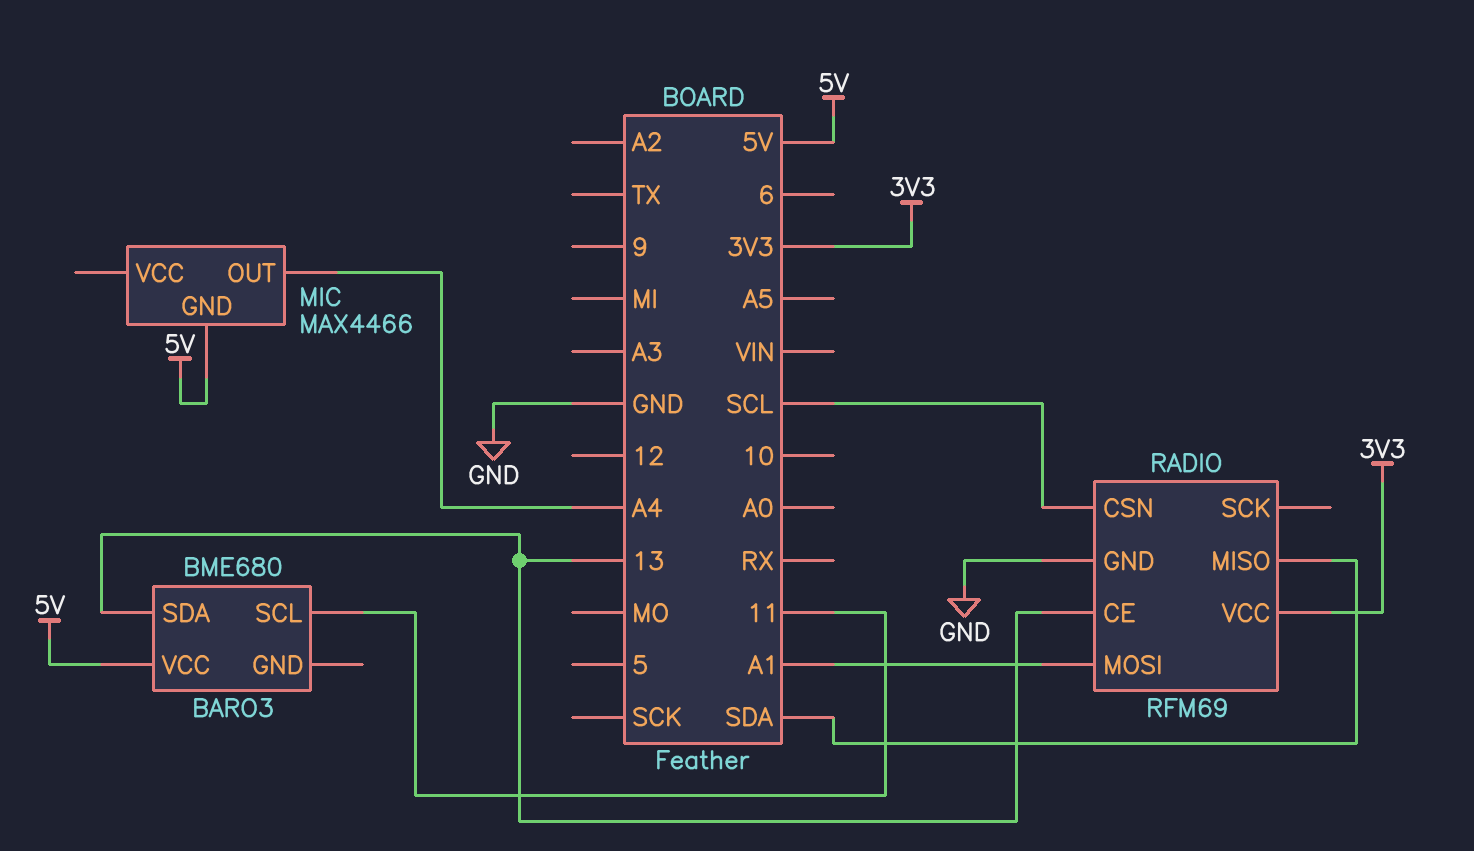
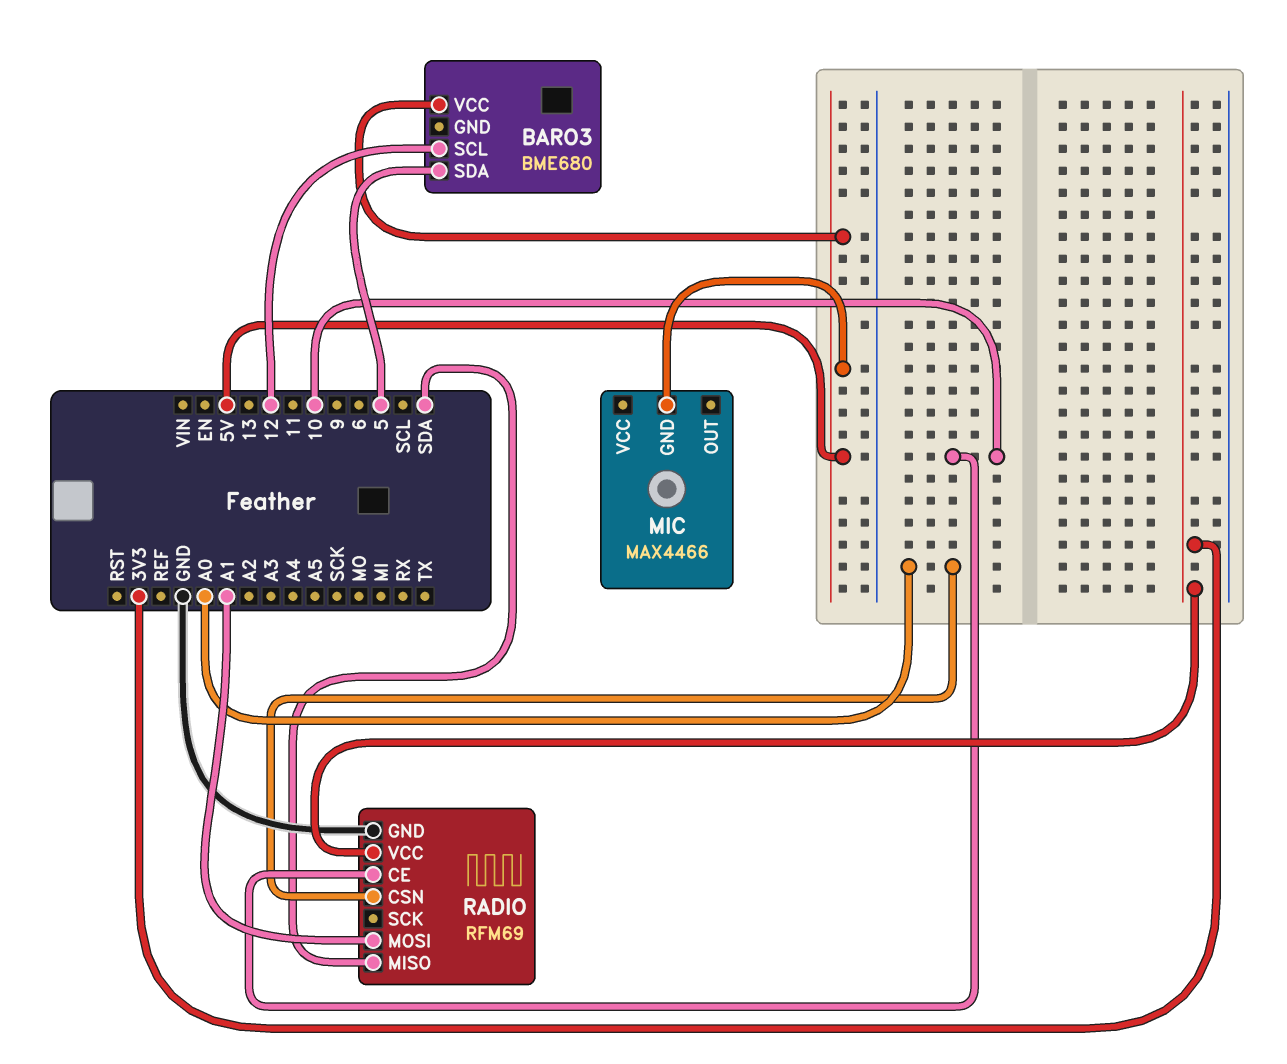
BARO3 pin SCL: 11 -> 12
BARO3 pin SDA: 13 -> 5
MIC pin OUT: A4 -> none
RADIO pin CE: 13 -> 10
RADIO pin CSN: SCL -> A0

